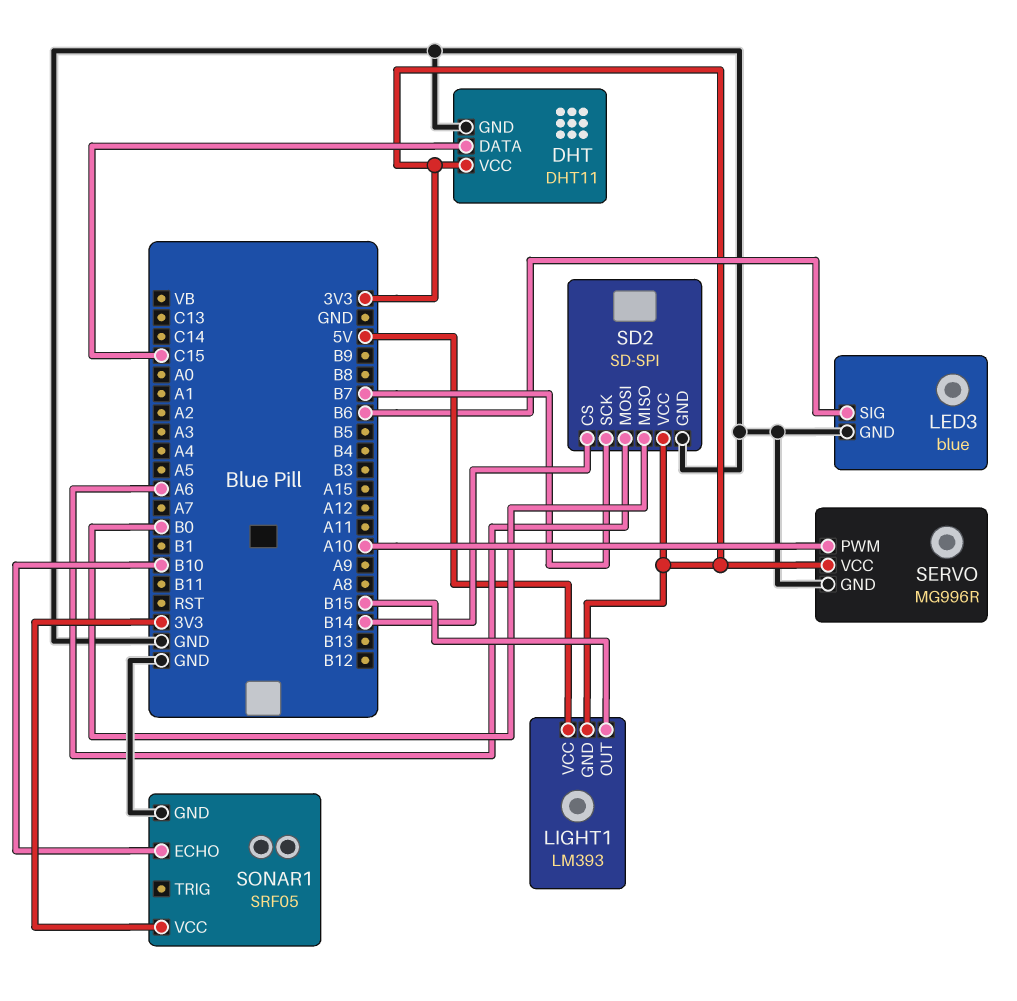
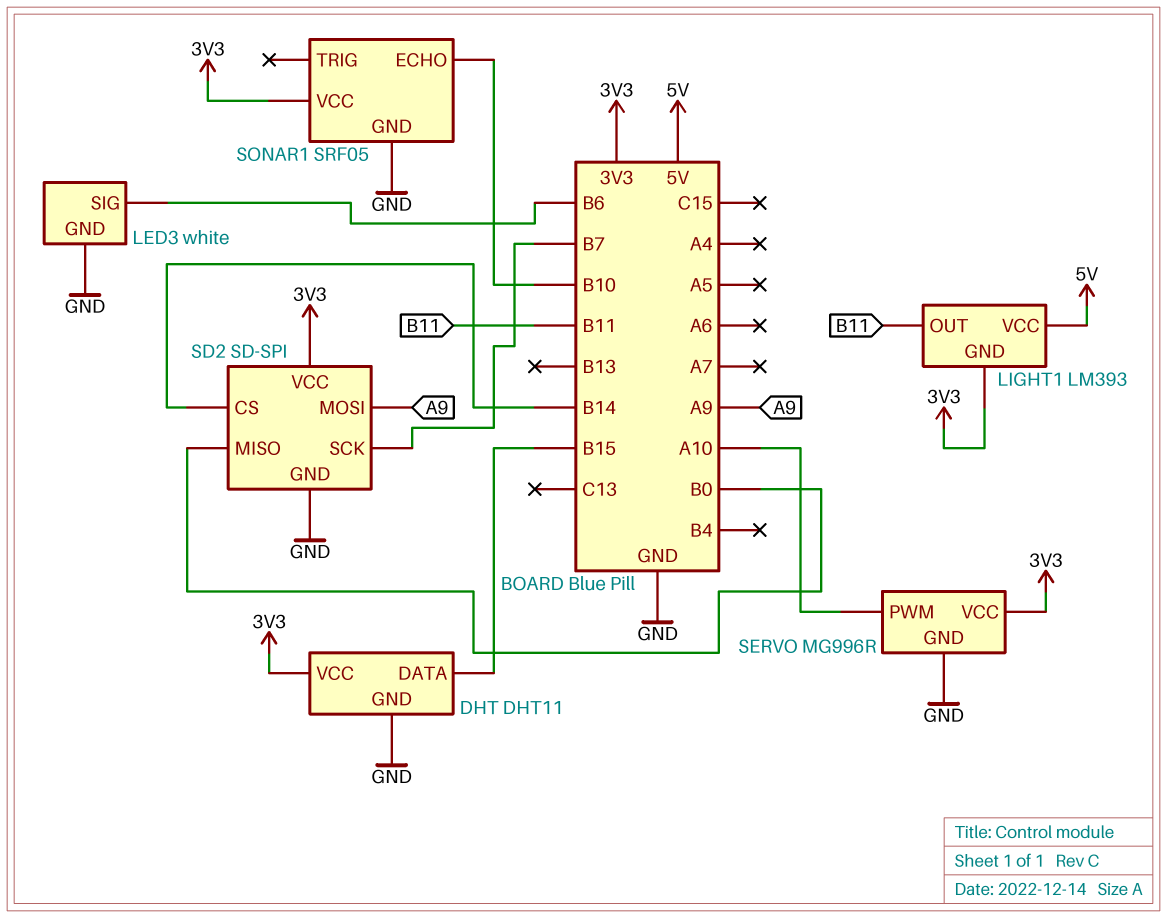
DHT pin DATA: C15 -> B15
LED3: blue -> white
LIGHT1 pin OUT: B15 -> B11
SD2 pin MOSI: A6 -> A9

